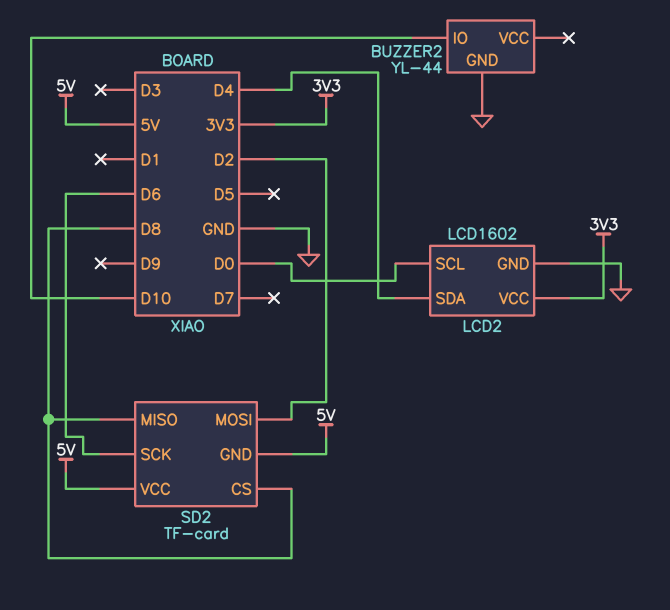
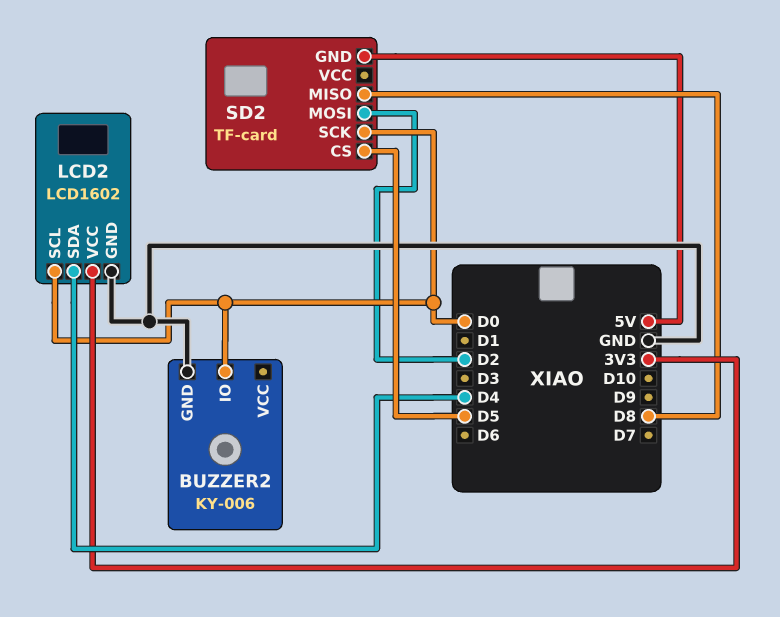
BUZZER2: YL-44 -> KY-006
BUZZER2 pin IO: D10 -> D0
SD2 pin CS: D8 -> D5
SD2 pin SCK: D6 -> D0
SD2 pin VCC: 5V -> none

